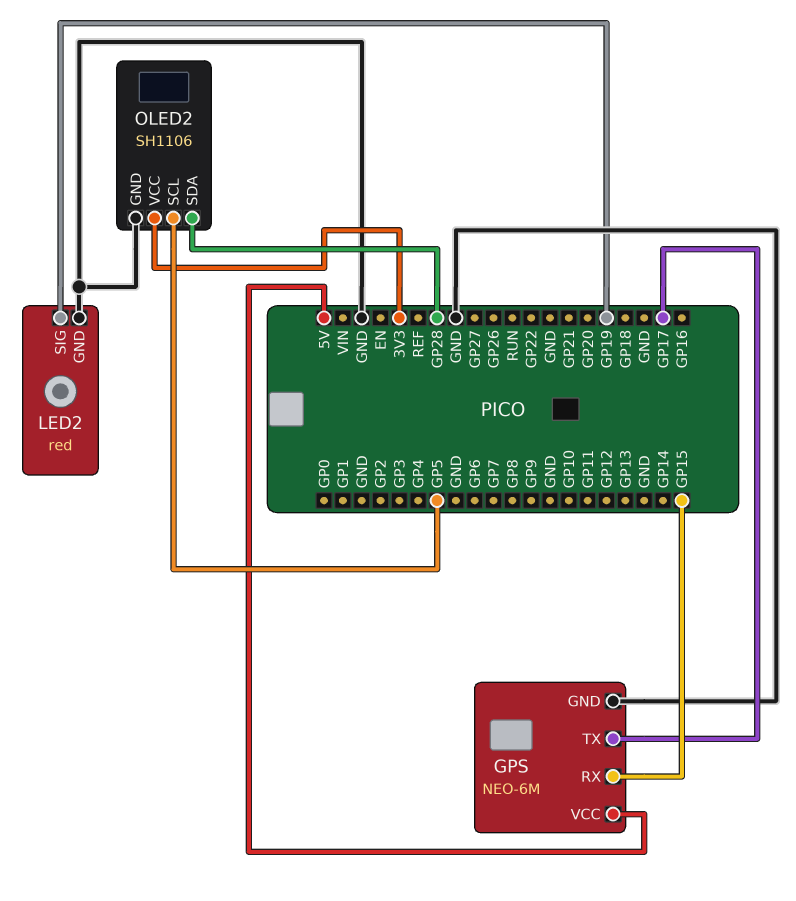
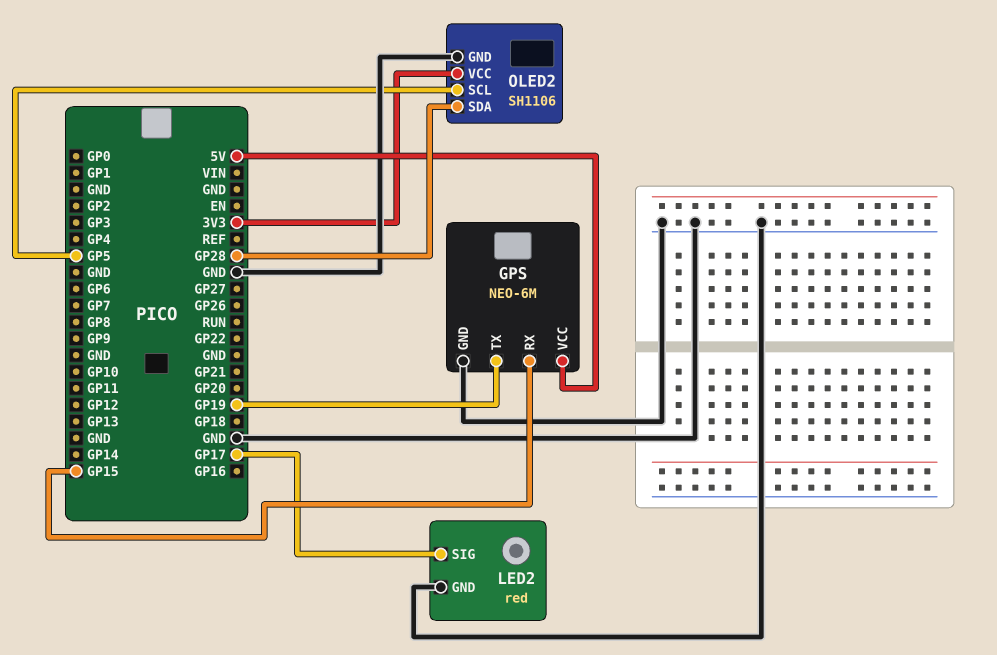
GPS pin TX: GP17 -> GP19
LED2 pin SIG: GP19 -> GP17

